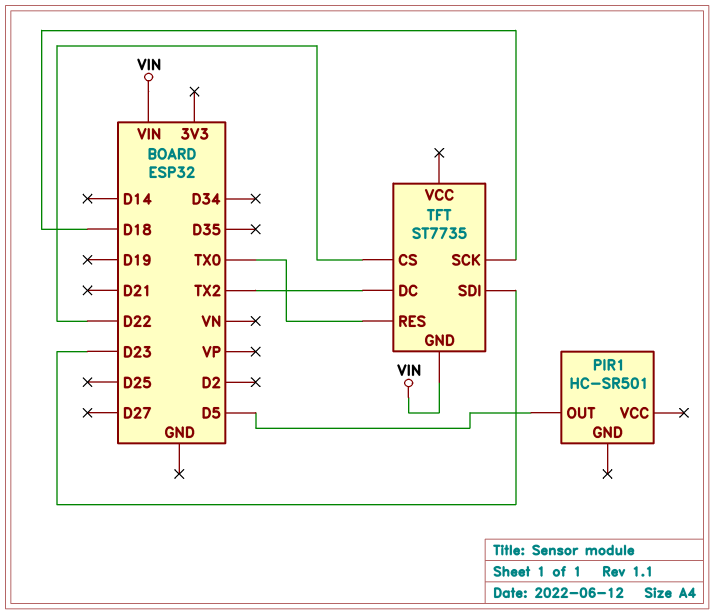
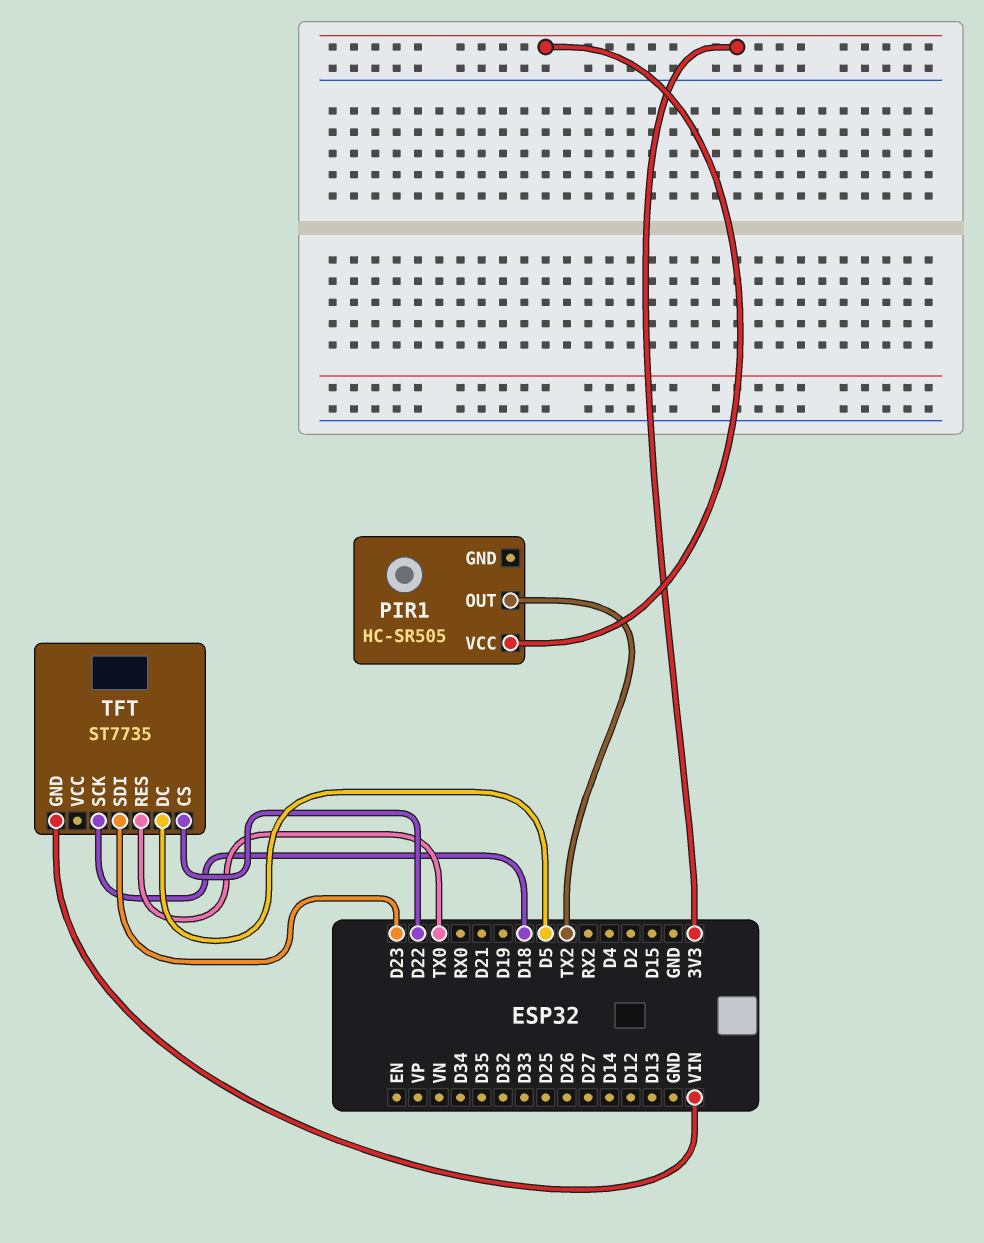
PIR1: HC-SR501 -> HC-SR505
PIR1 pin OUT: D5 -> TX2
PIR1 pin VCC: none -> 3V3
TFT pin DC: TX2 -> D5

